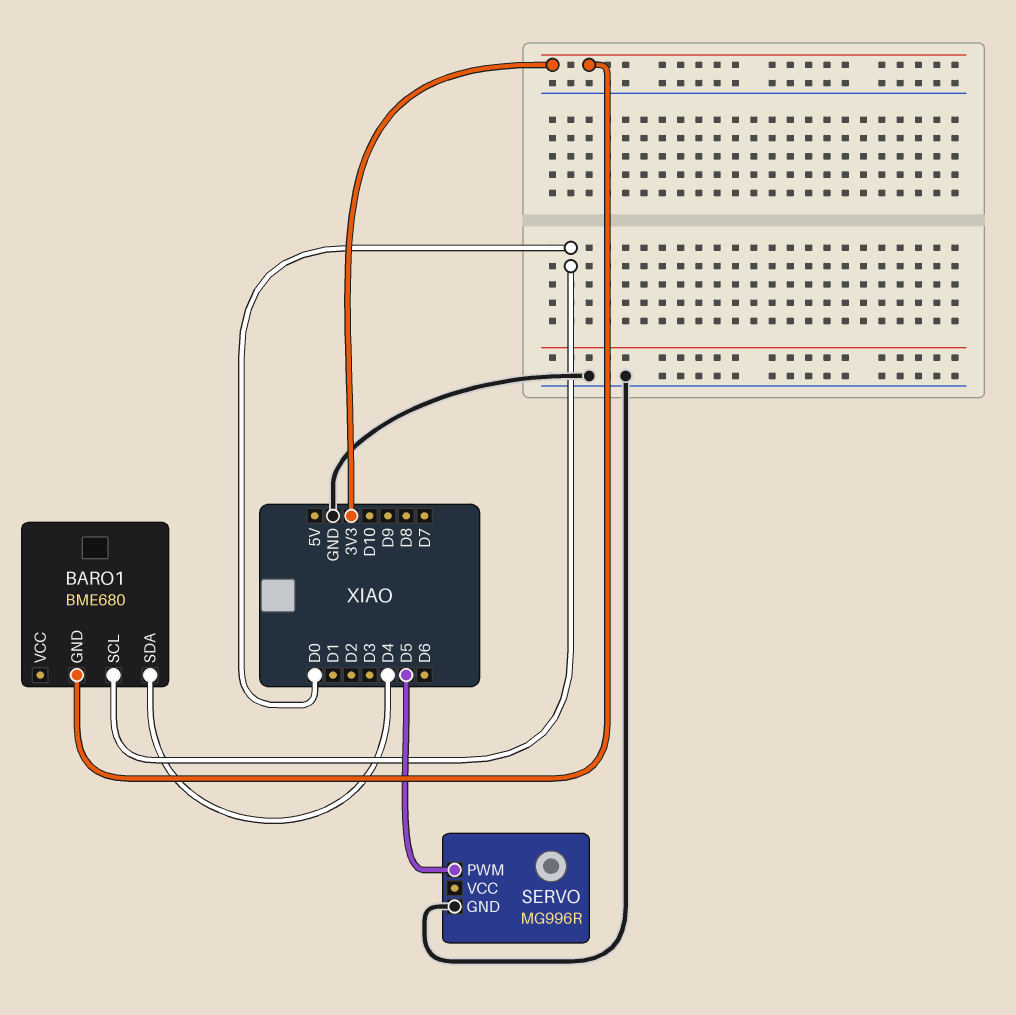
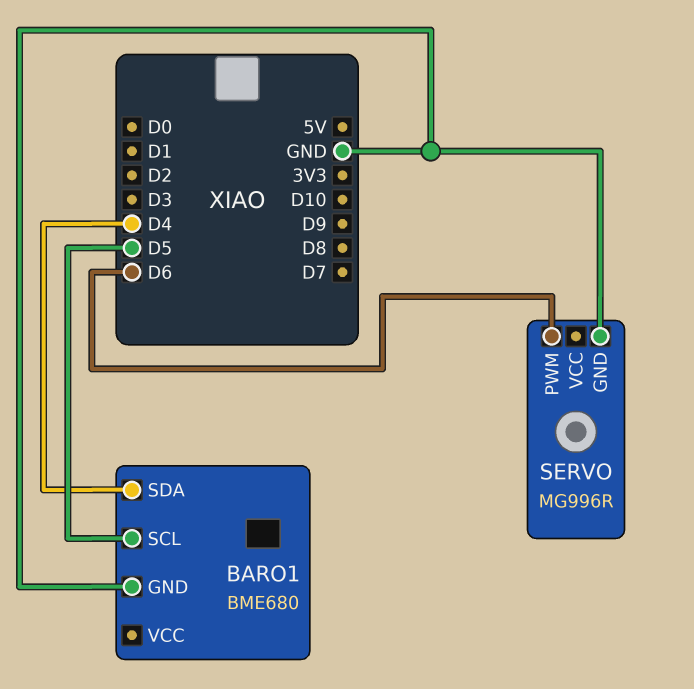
BARO1 pin GND: 3V3 -> GND
BARO1 pin SCL: D0 -> D5
SERVO pin PWM: D5 -> D6

